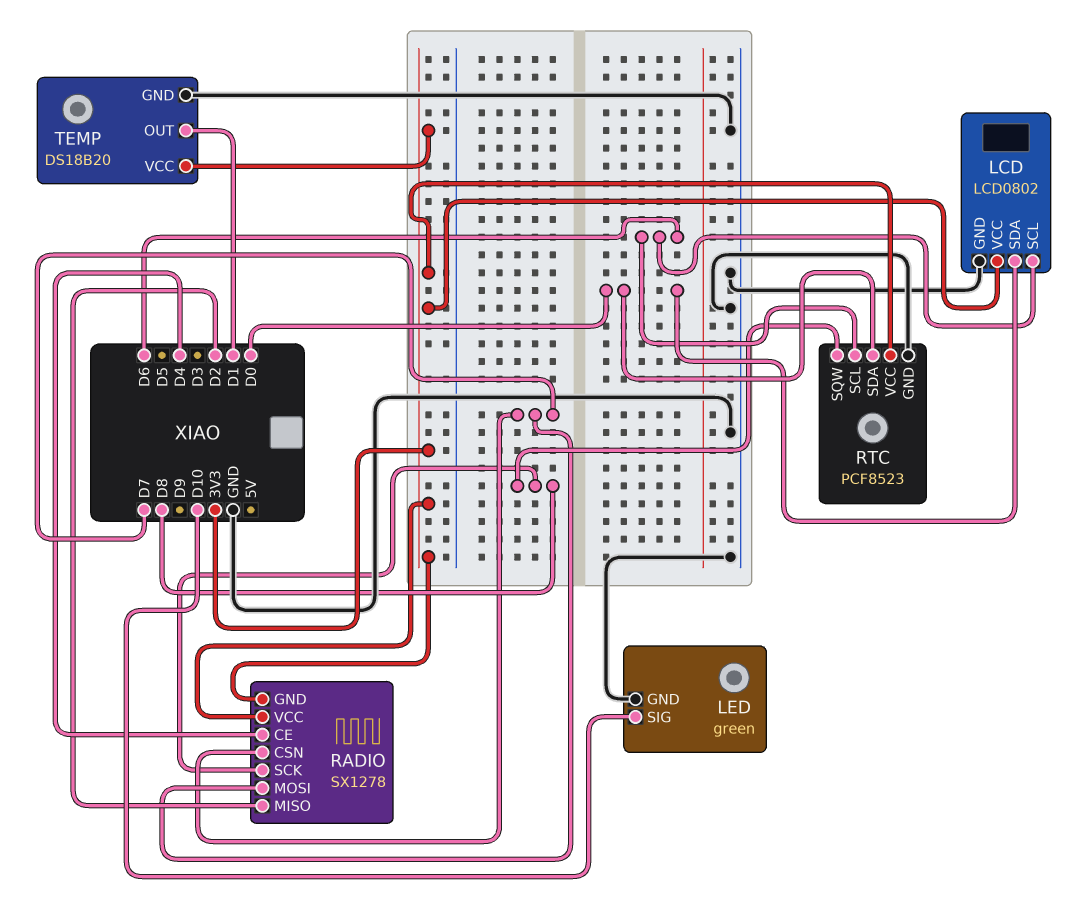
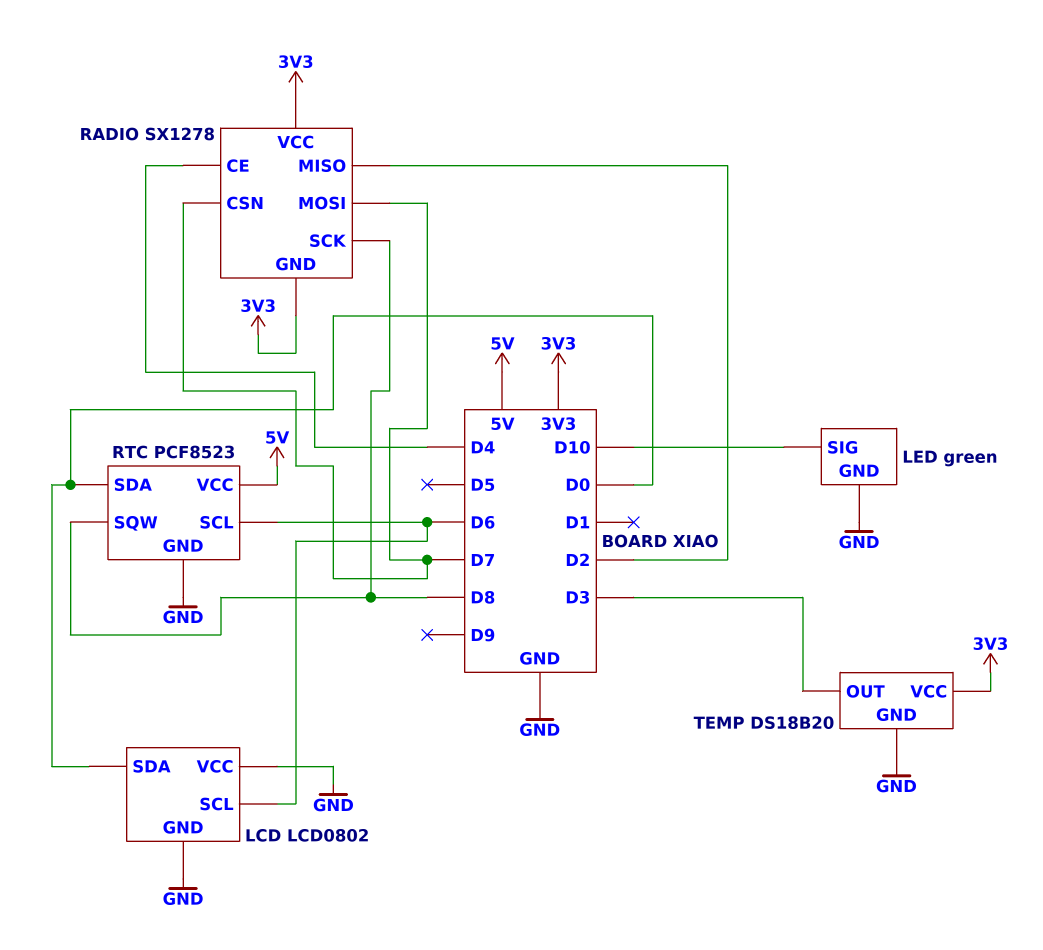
LCD pin VCC: 3V3 -> GND
RTC pin VCC: 3V3 -> 5V
TEMP pin OUT: D1 -> D3

